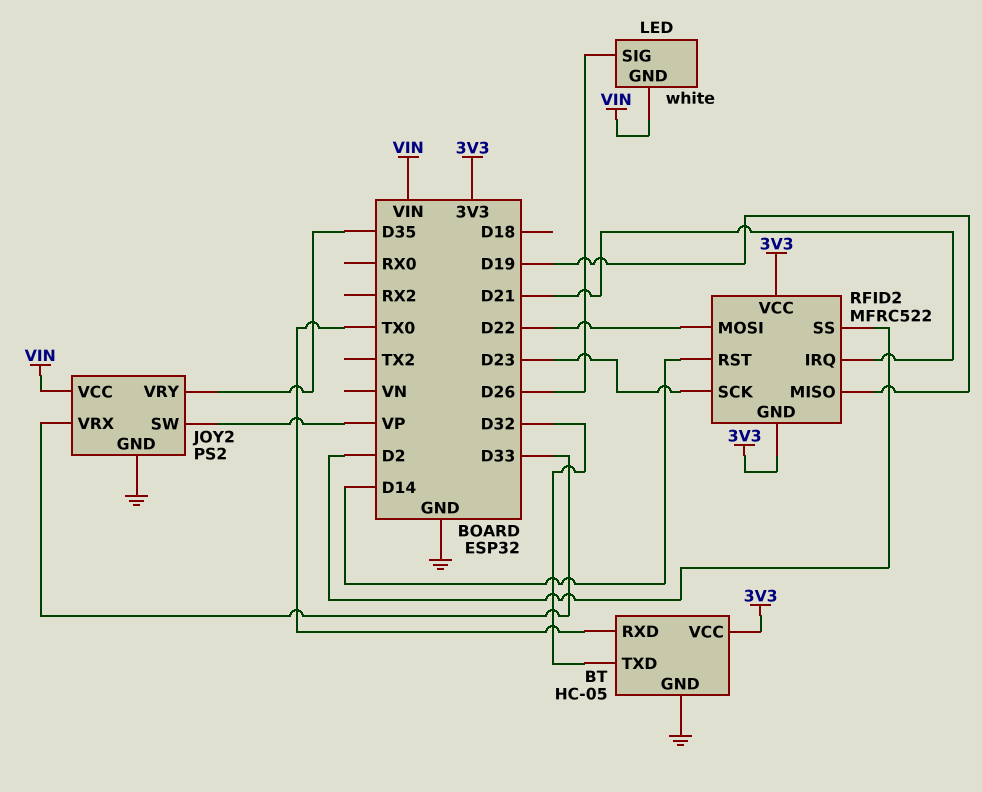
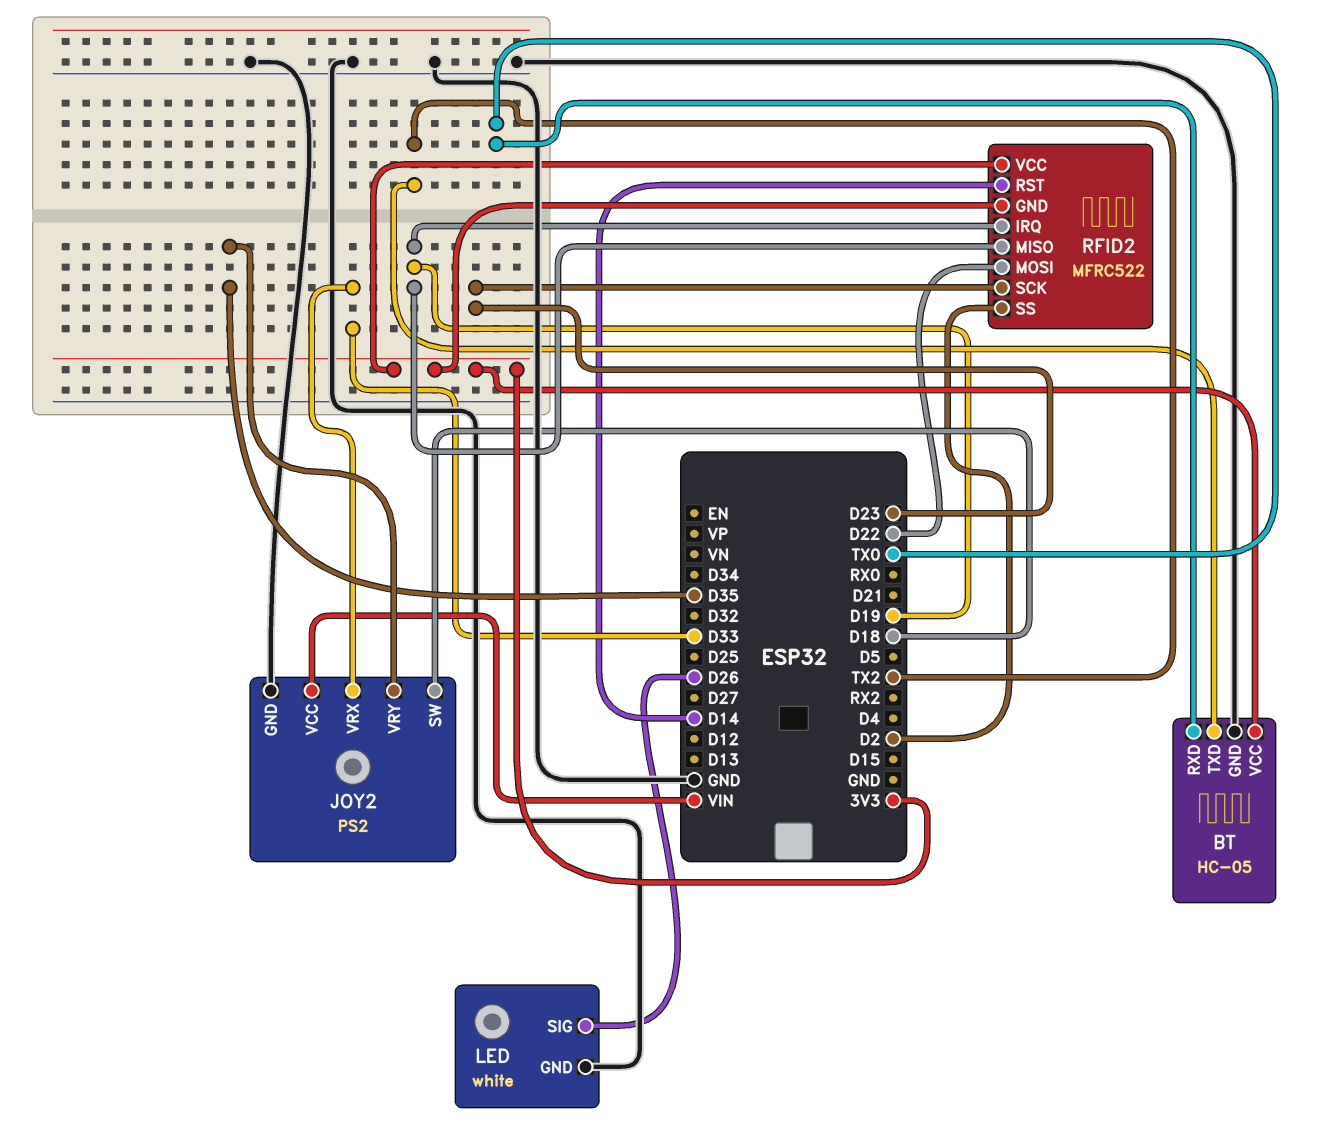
BT pin TXD: D32 -> TX2
JOY2 pin SW: VP -> D18
LED pin GND: VIN -> GND
RFID2 pin IRQ: D21 -> D19

